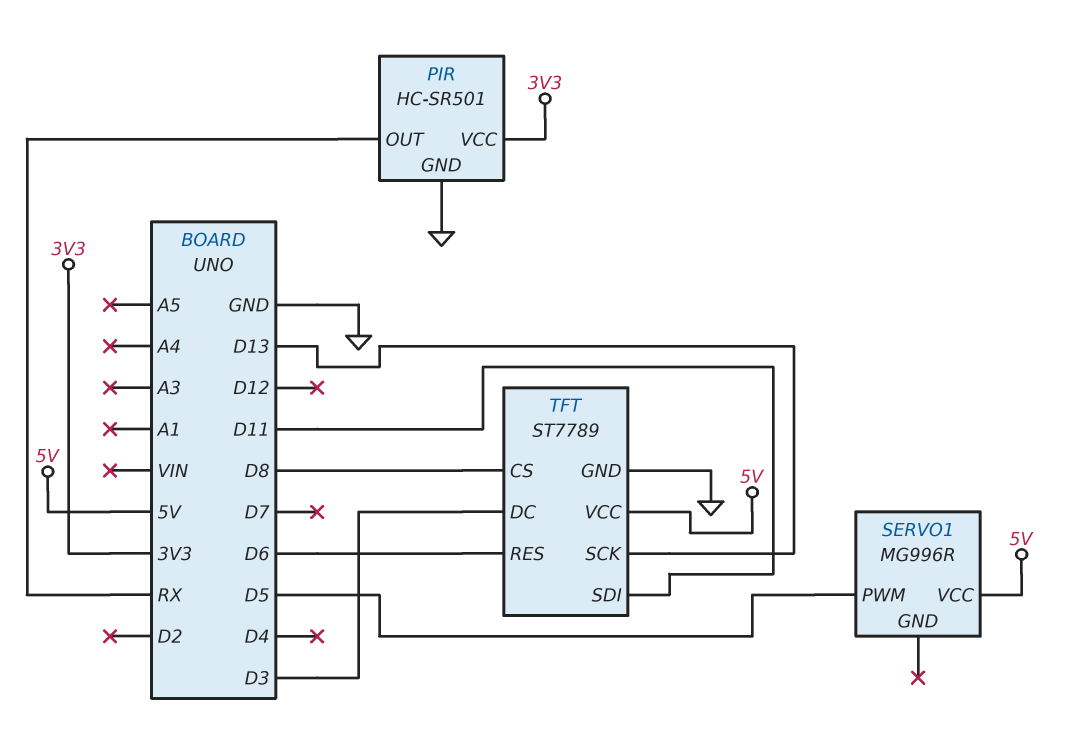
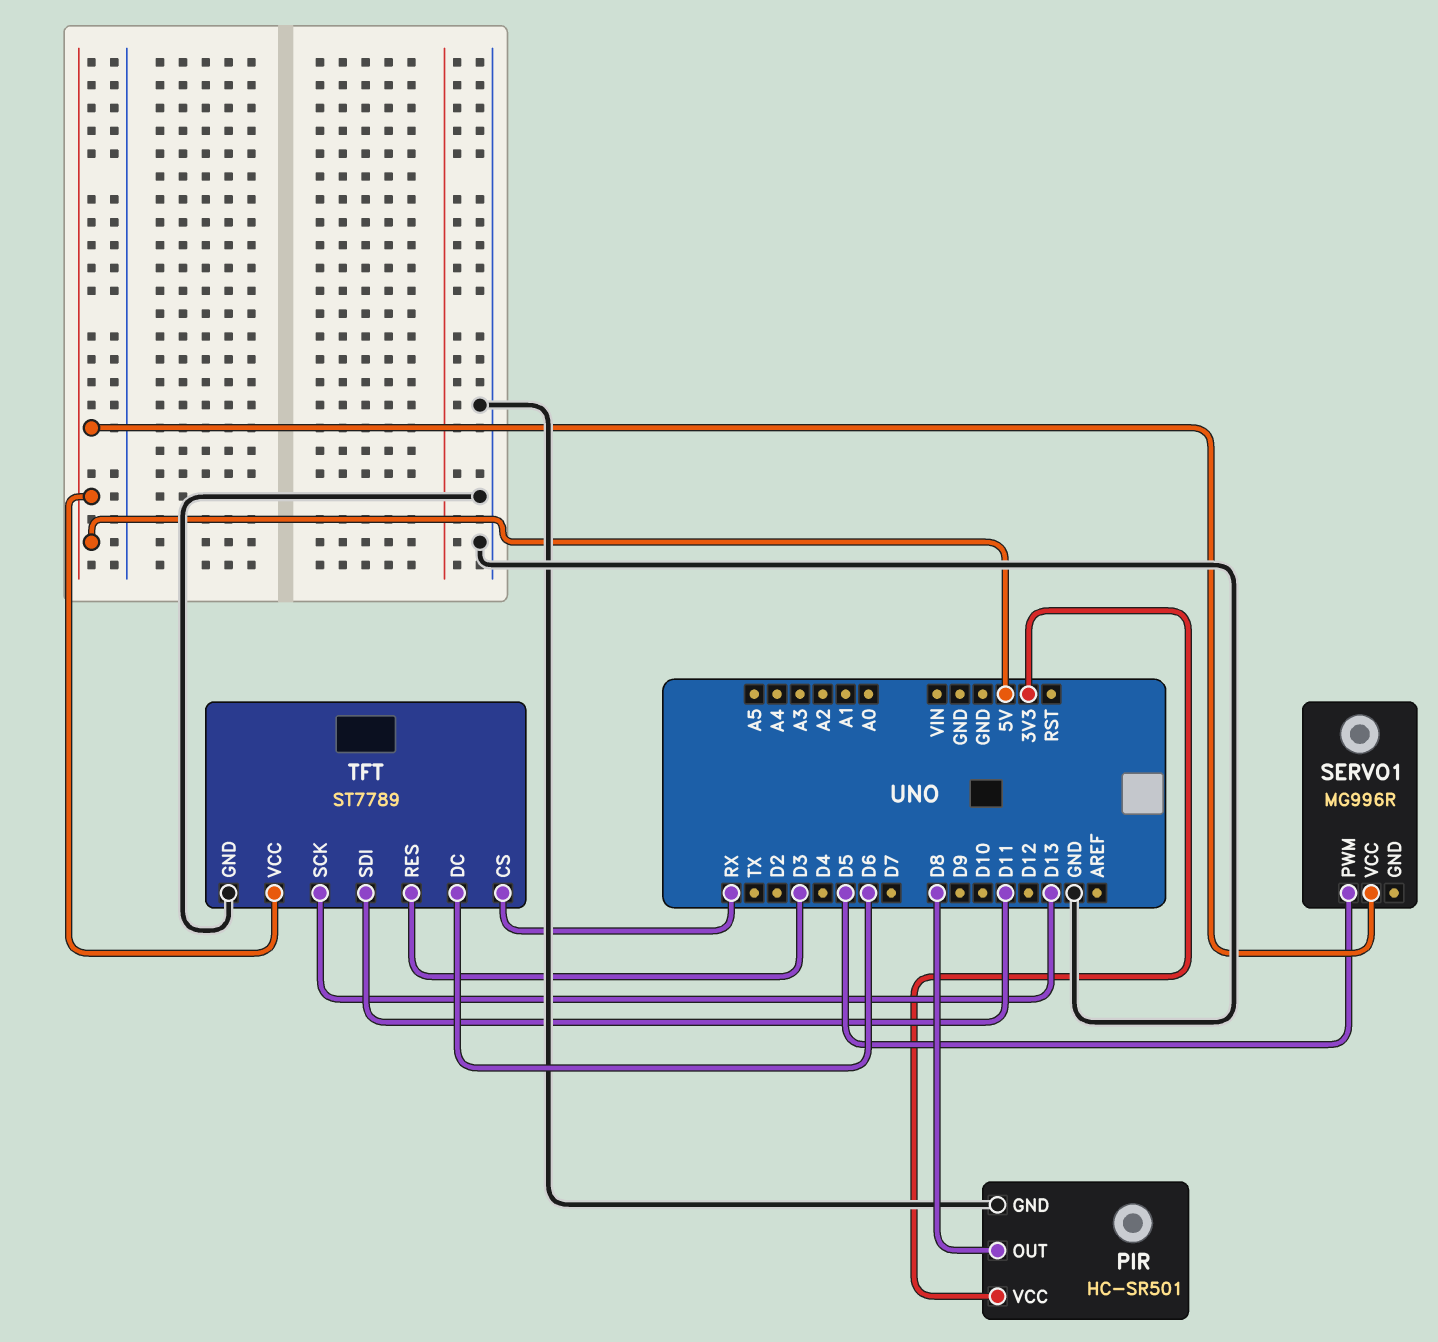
PIR pin OUT: RX -> D8
TFT pin CS: D8 -> RX
TFT pin DC: D3 -> D6
TFT pin RES: D6 -> D3

